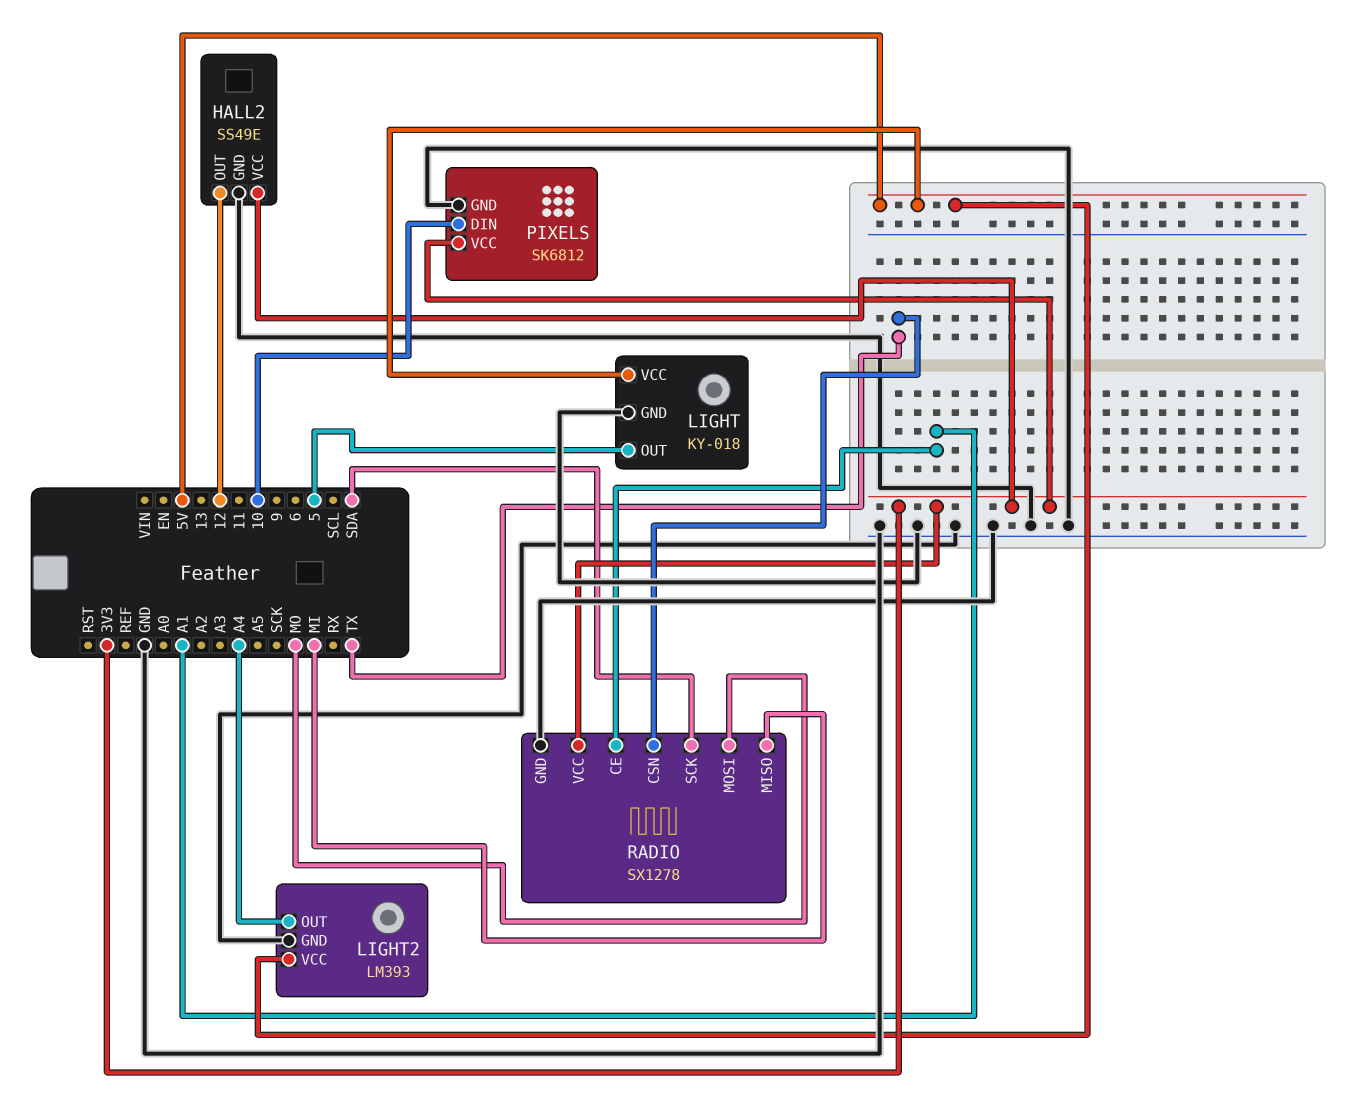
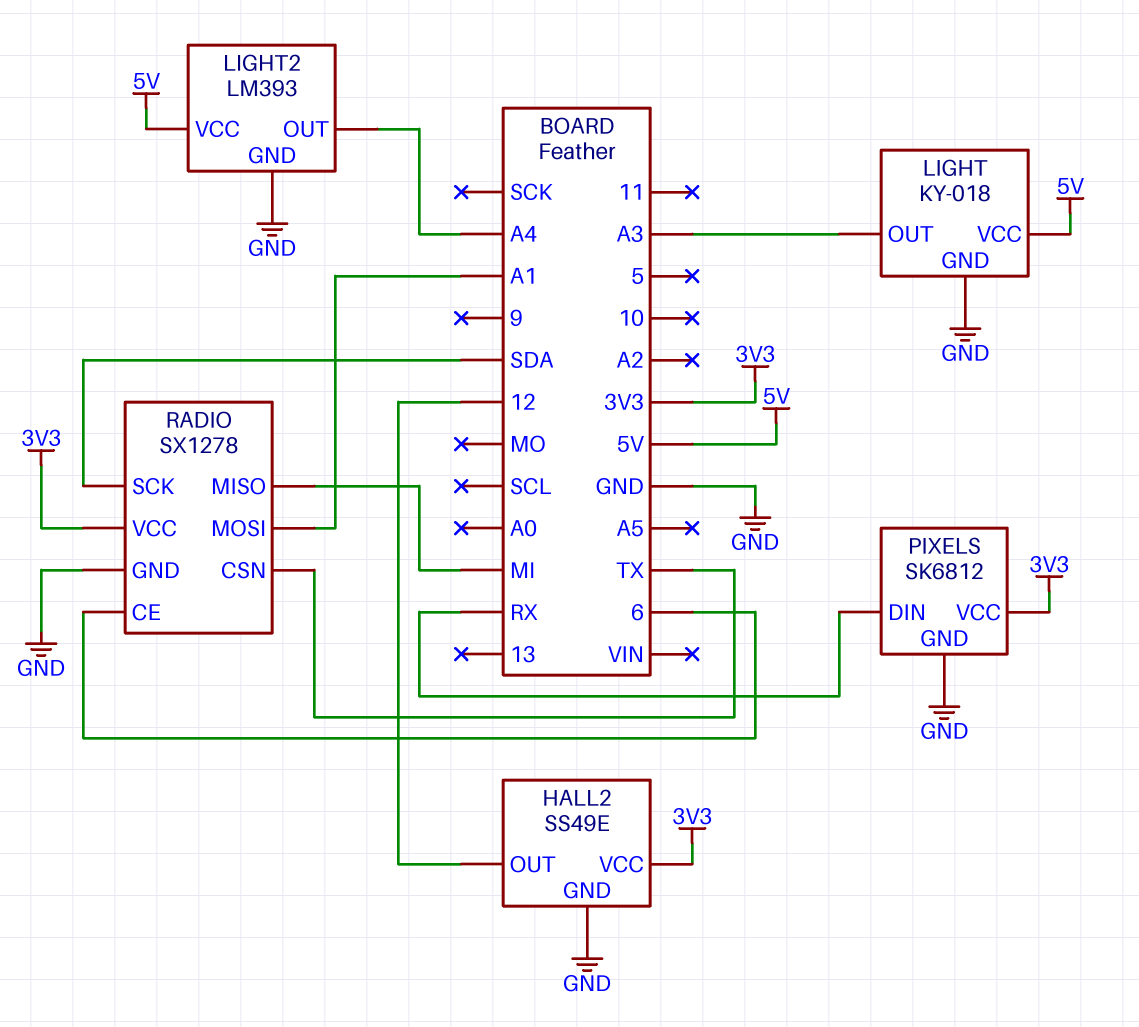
LIGHT pin OUT: 5 -> A3
PIXELS pin DIN: 10 -> RX
RADIO pin CE: A1 -> 6
RADIO pin MOSI: MO -> A1

